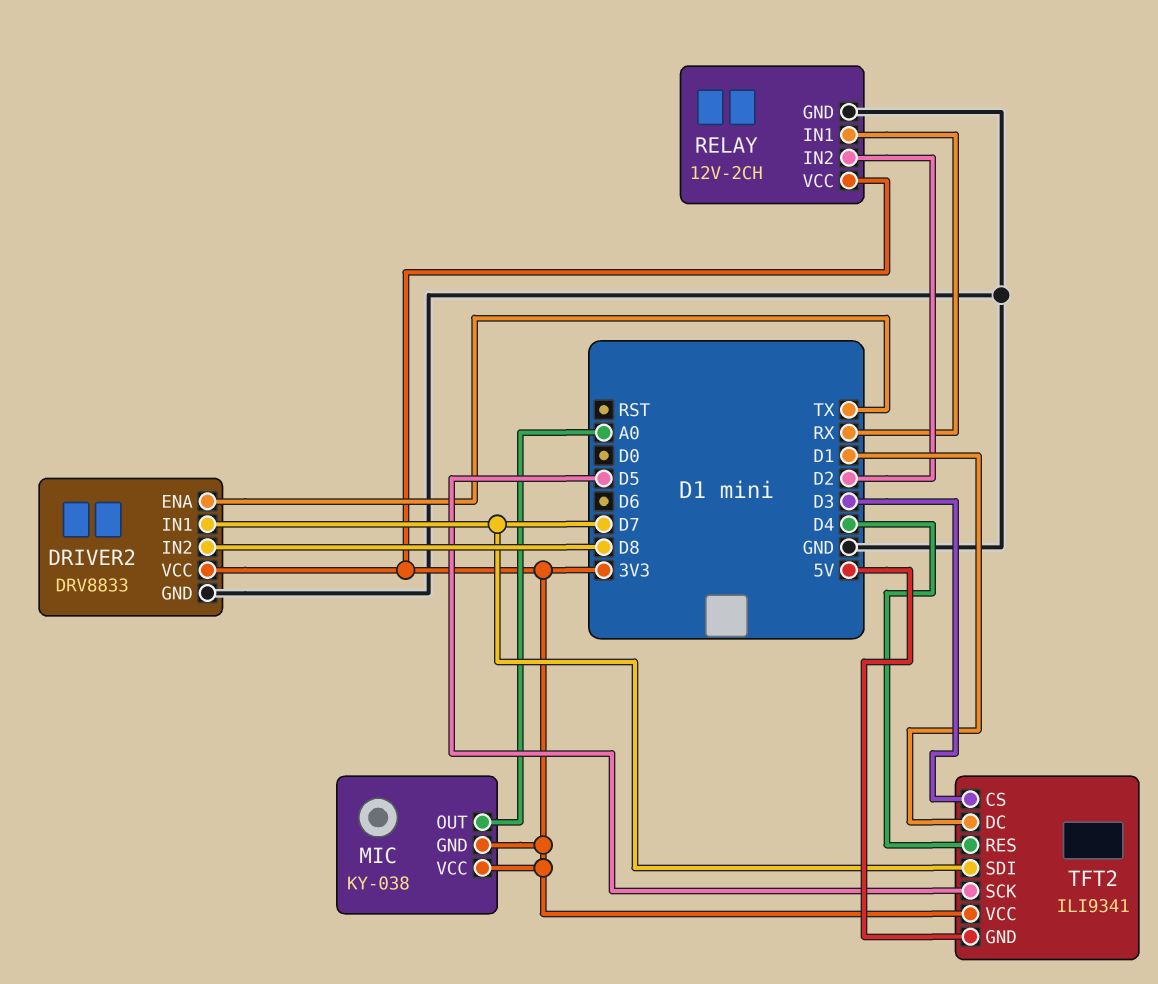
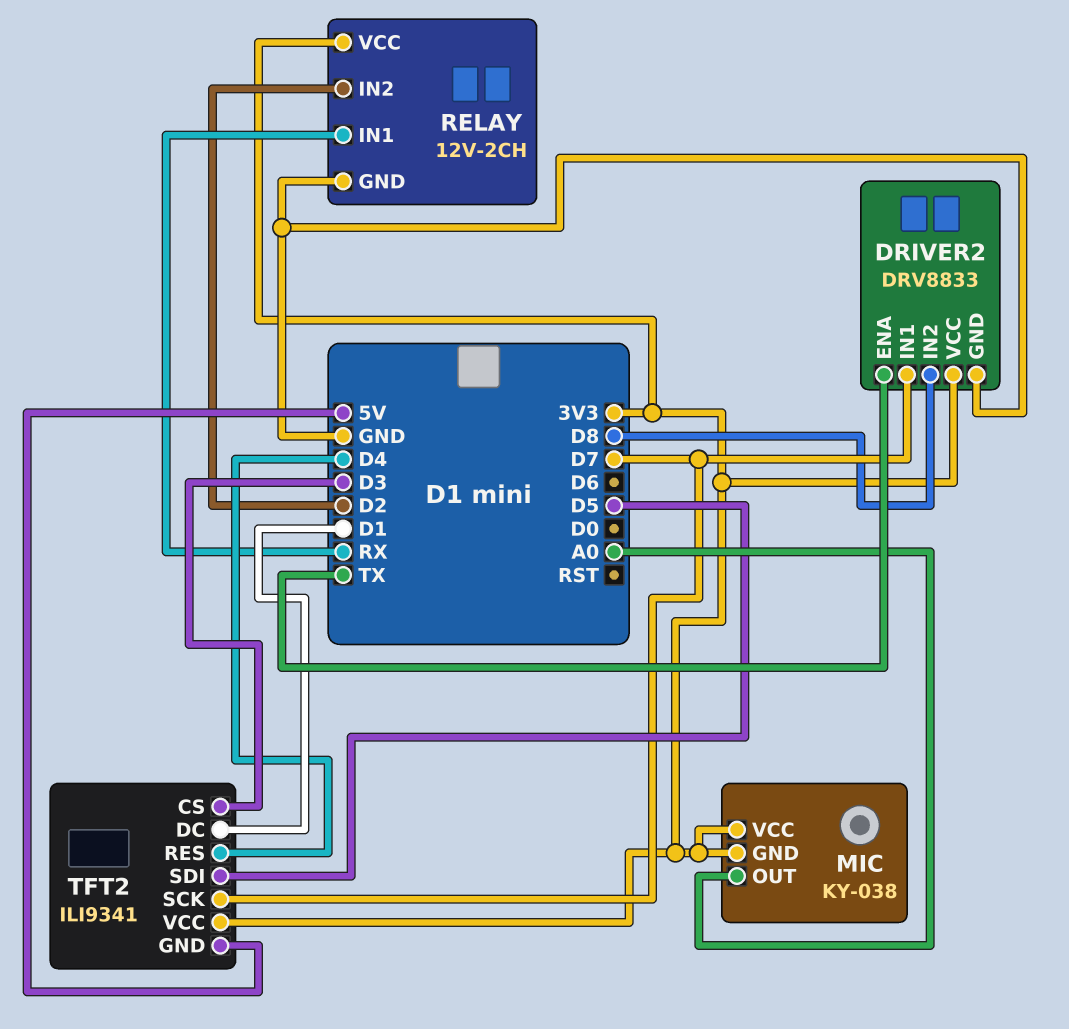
TFT2 pin SCK: D5 -> D7
TFT2 pin SDI: D7 -> D5

